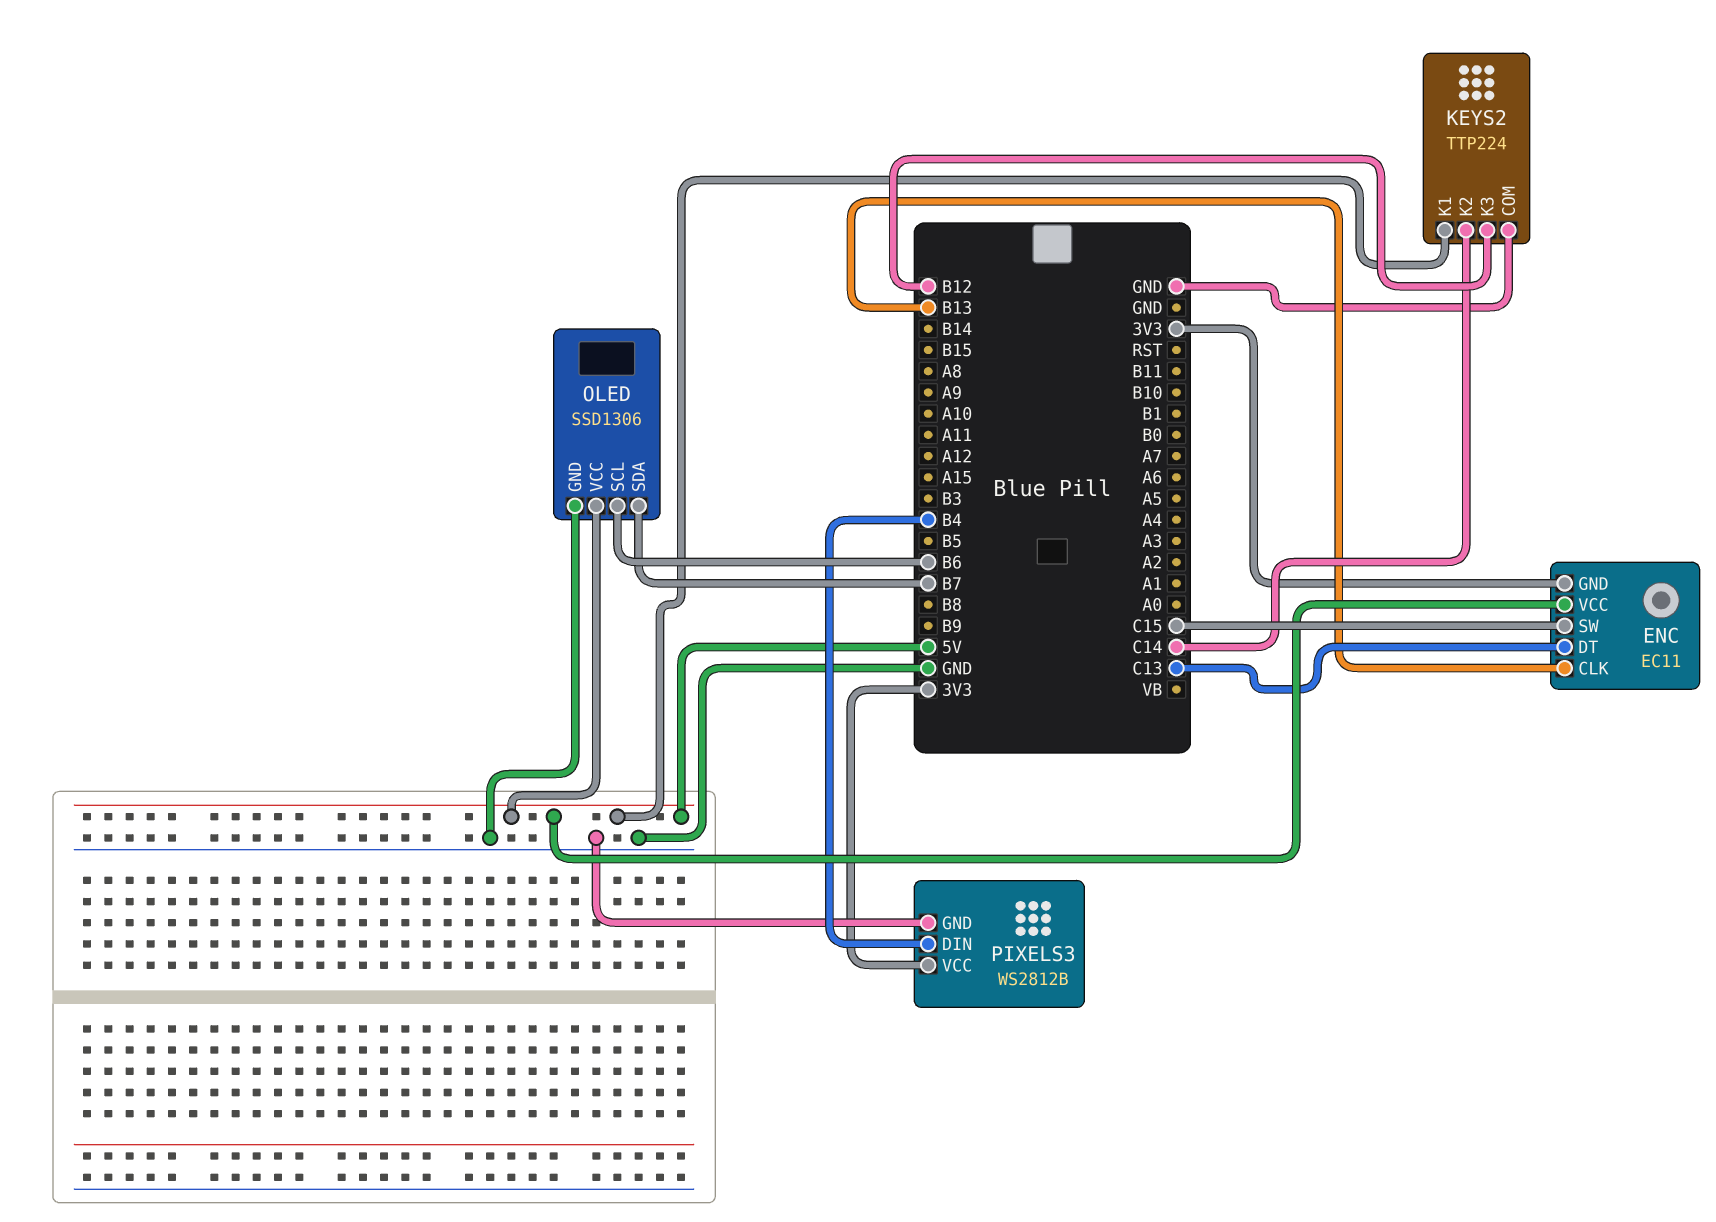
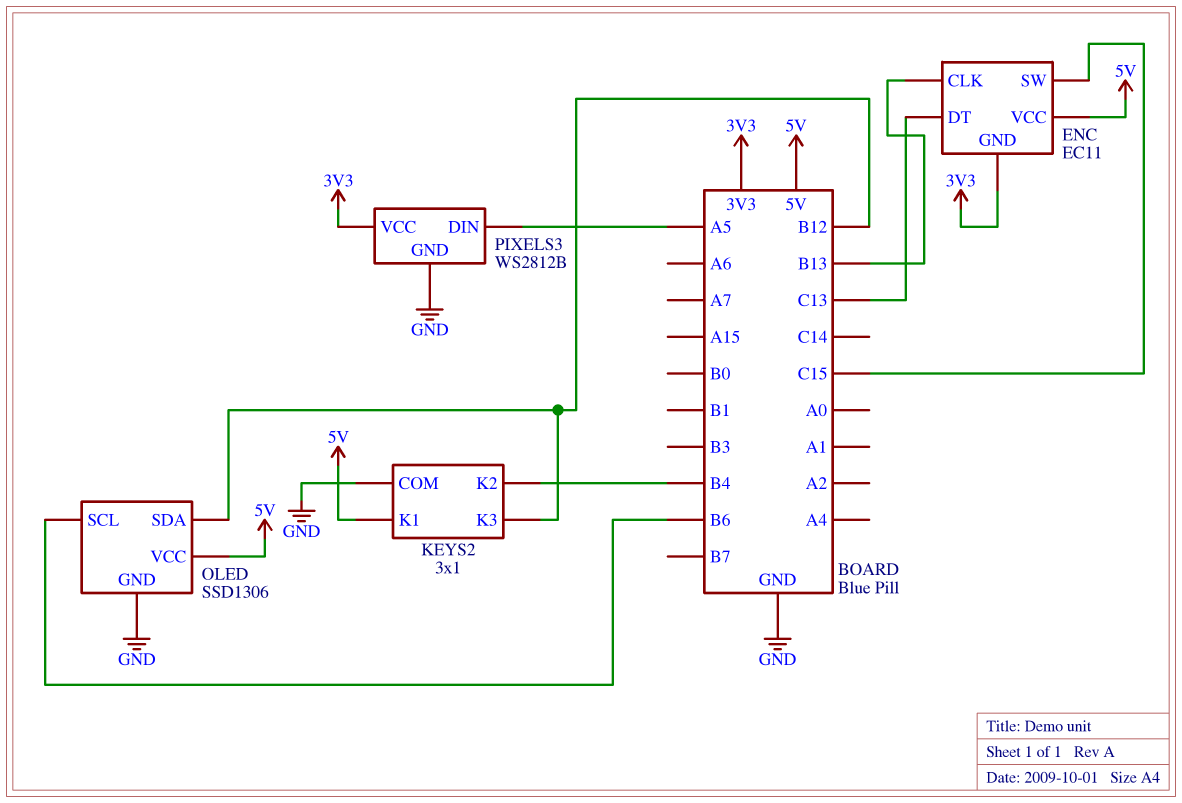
KEYS2: TTP224 -> 3x1
KEYS2 pin K2: C14 -> B4
OLED pin SDA: B7 -> B12
PIXELS3 pin DIN: B4 -> A5

